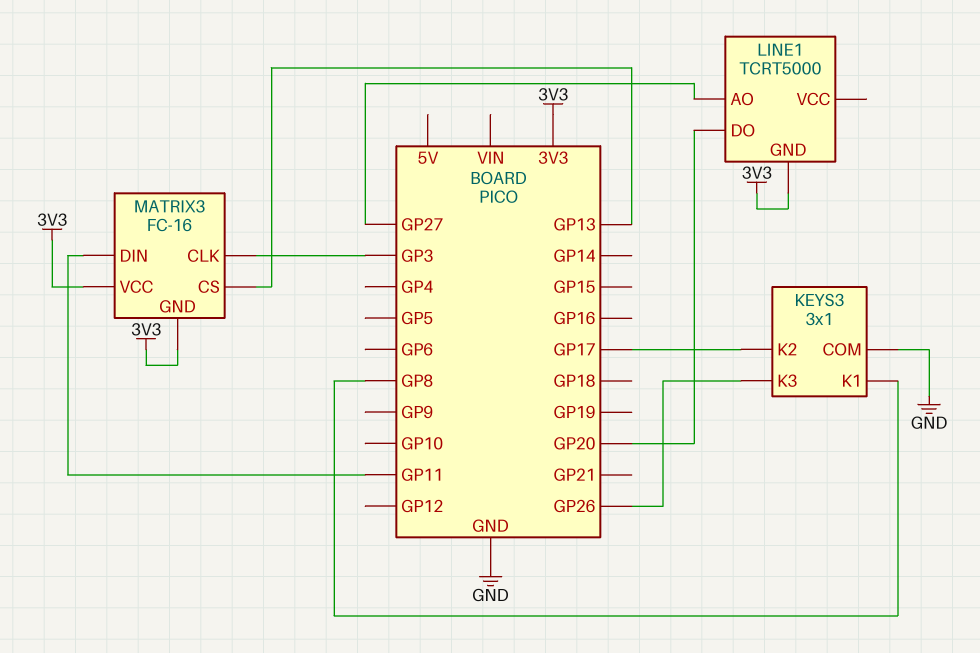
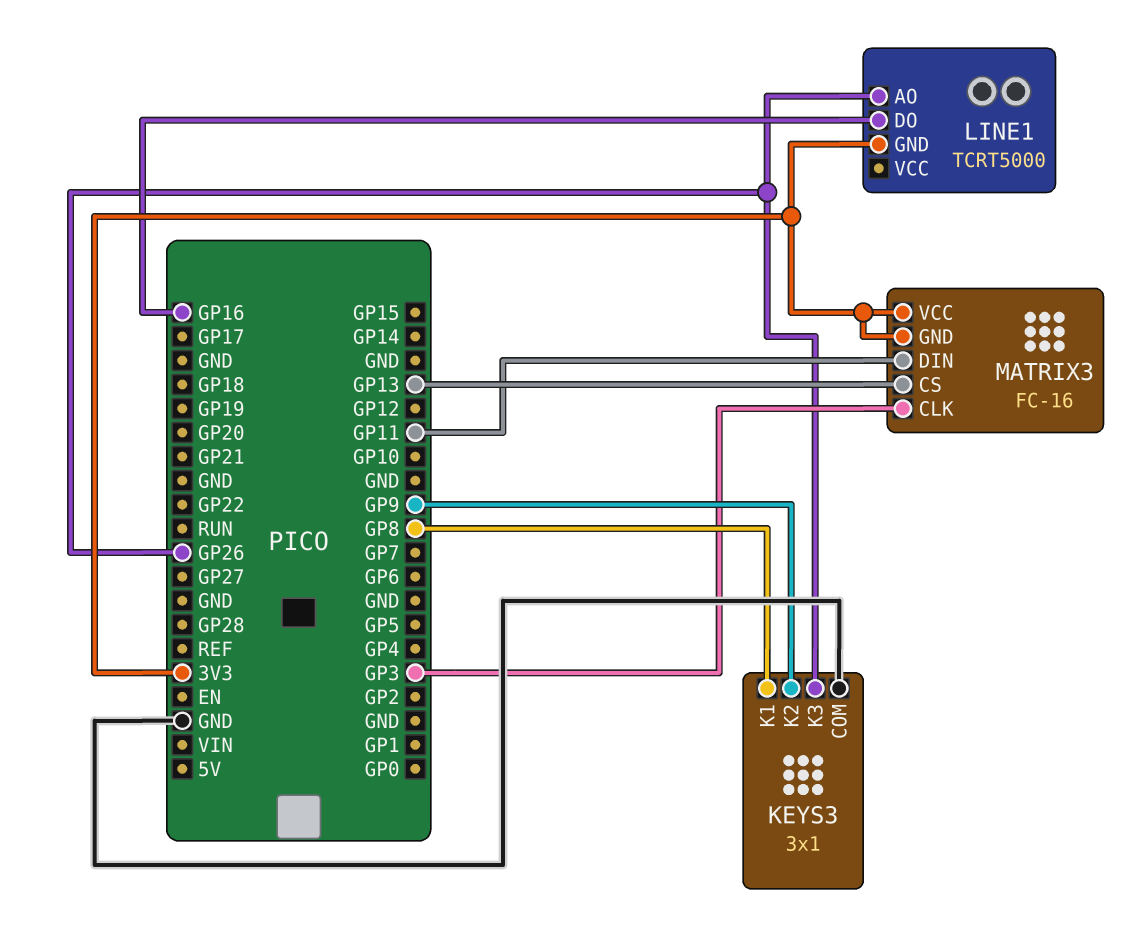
KEYS3 pin K2: GP17 -> GP9
LINE1 pin AO: GP27 -> GP26
LINE1 pin DO: GP20 -> GP16

